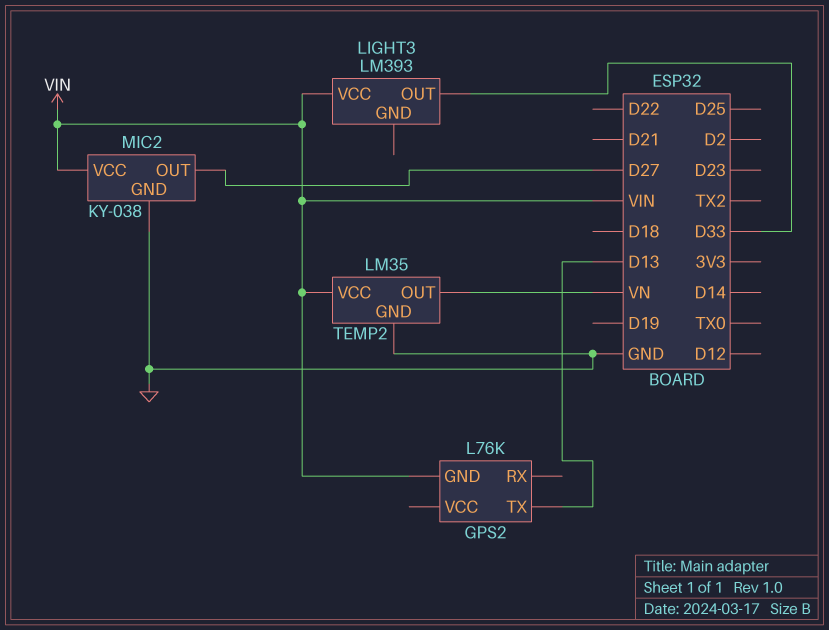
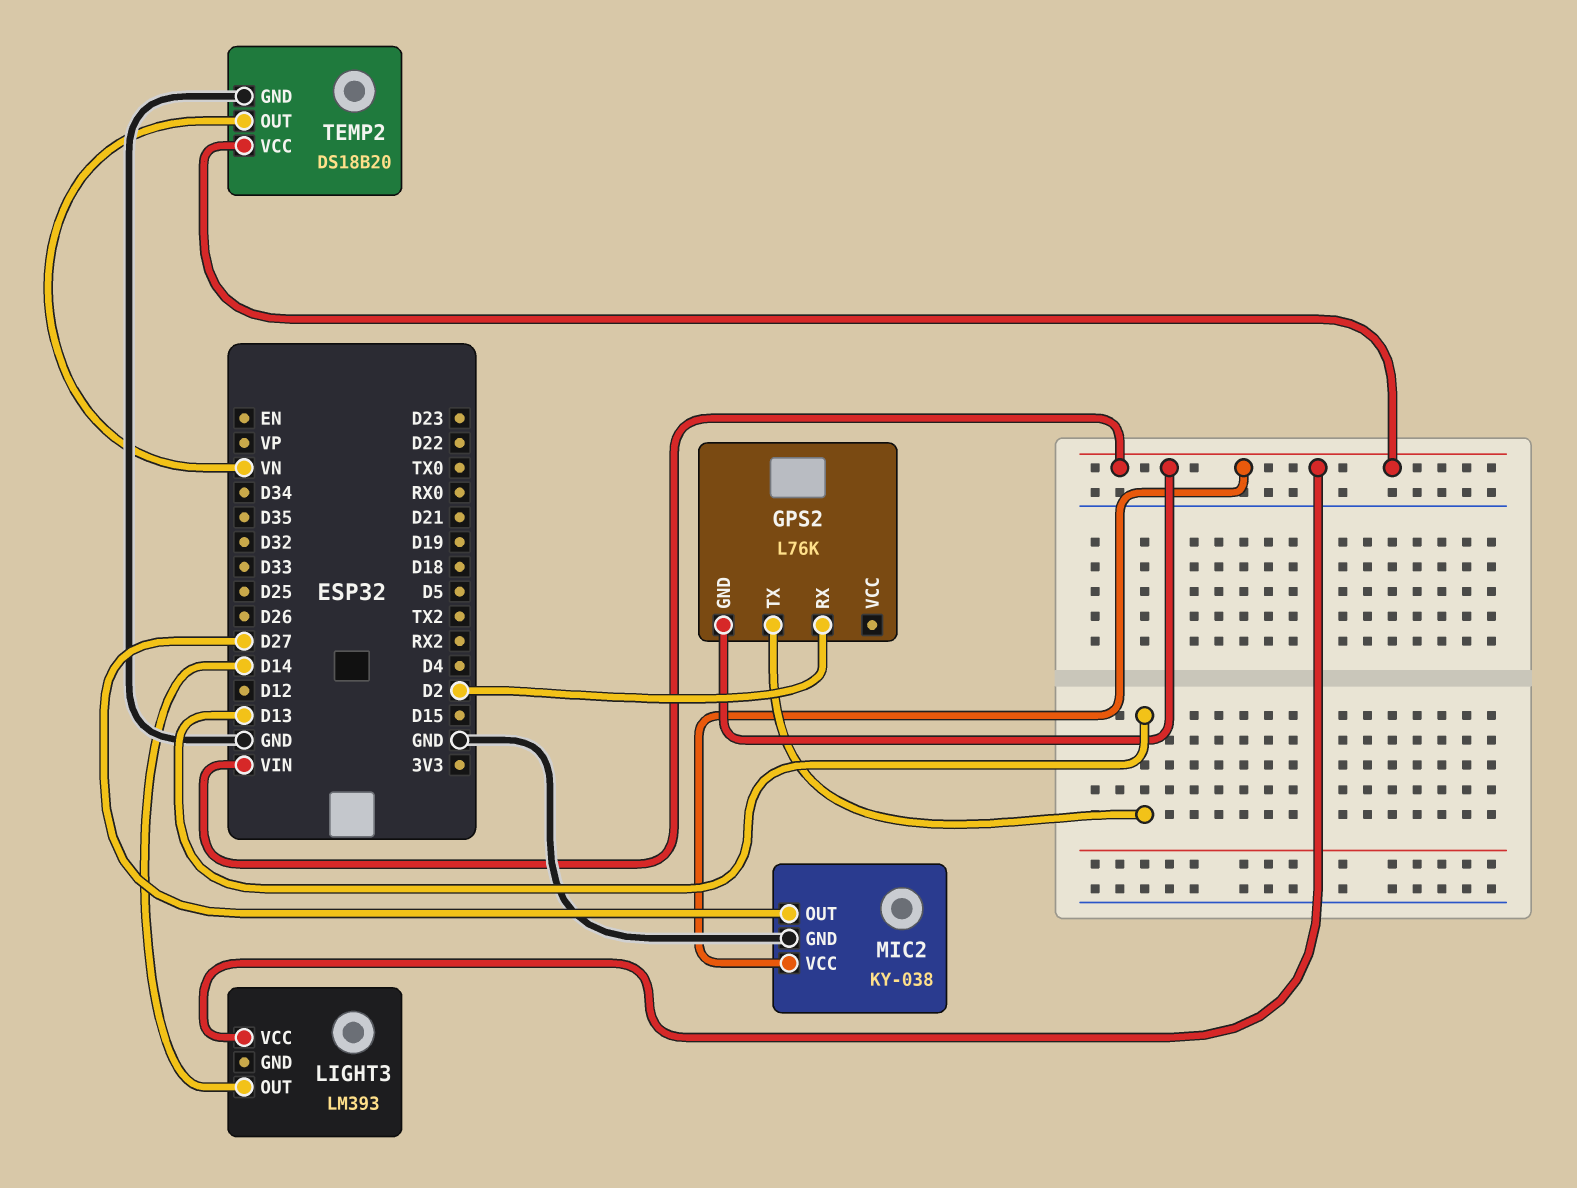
GPS2 pin RX: none -> D2
LIGHT3 pin OUT: D33 -> D14
TEMP2: LM35 -> DS18B20

